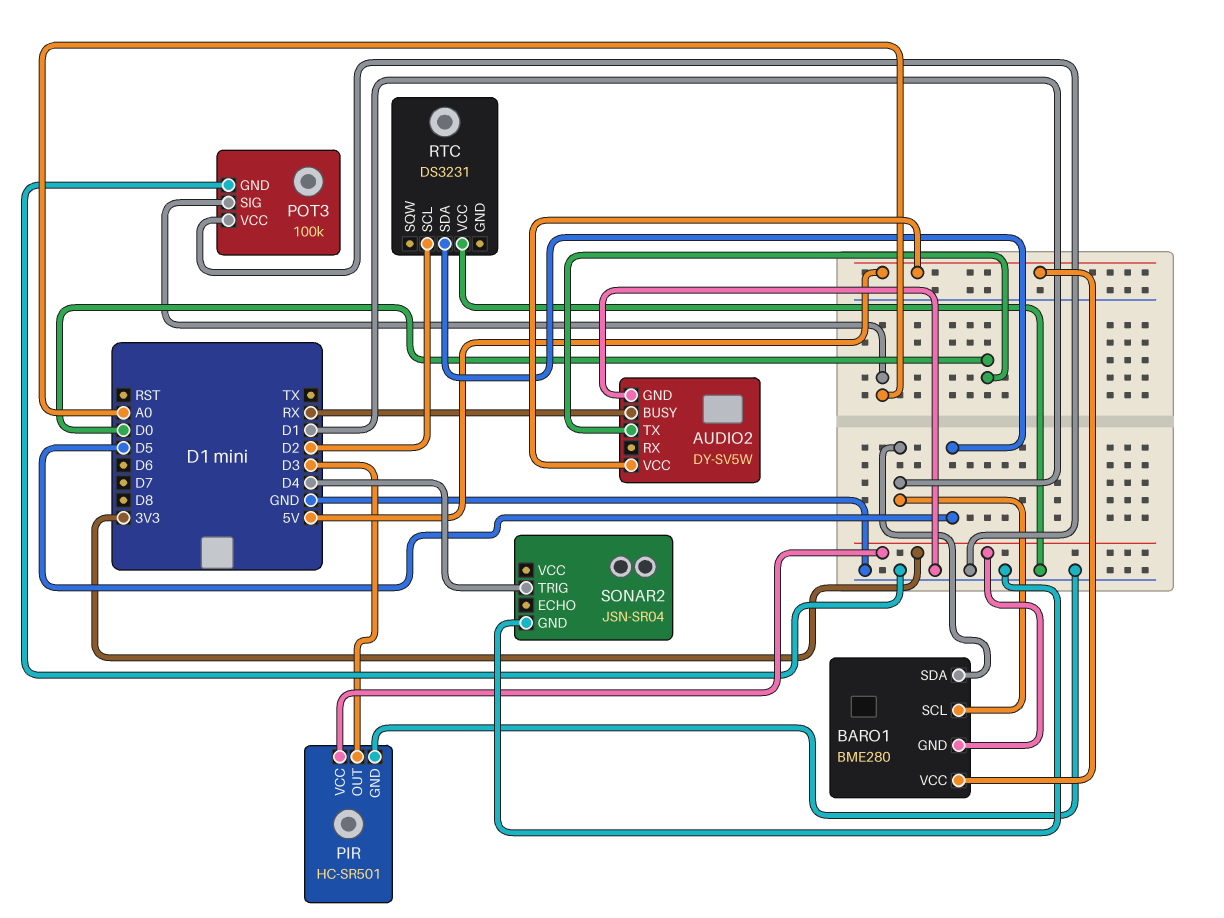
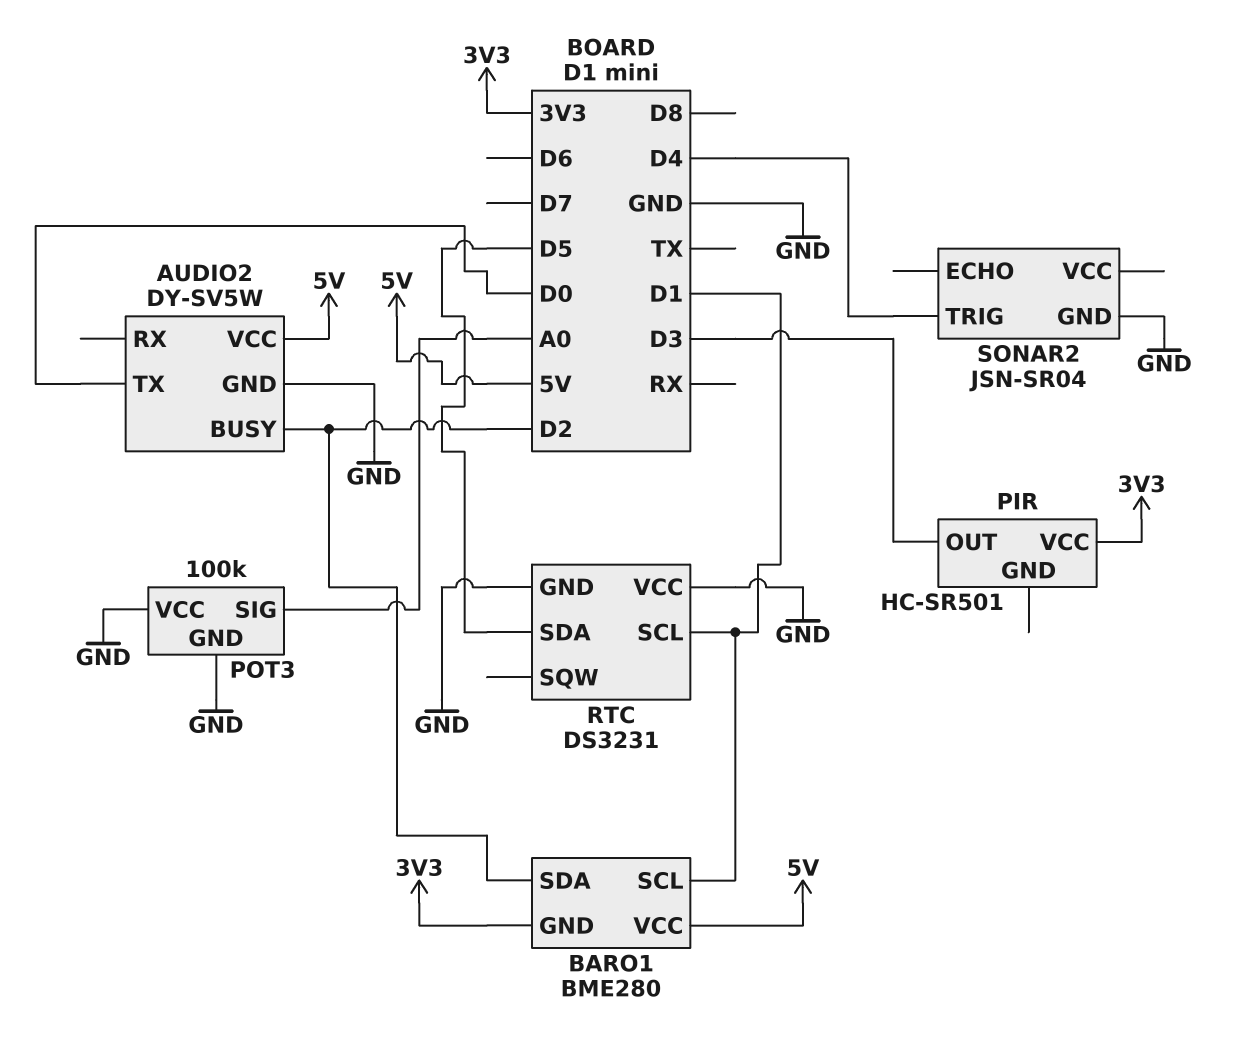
AUDIO2 pin BUSY: RX -> D2
BARO1 pin SDA: D1 -> D2
PIR pin GND: GND -> none
RTC pin GND: none -> GND
RTC pin SCL: D2 -> D1

